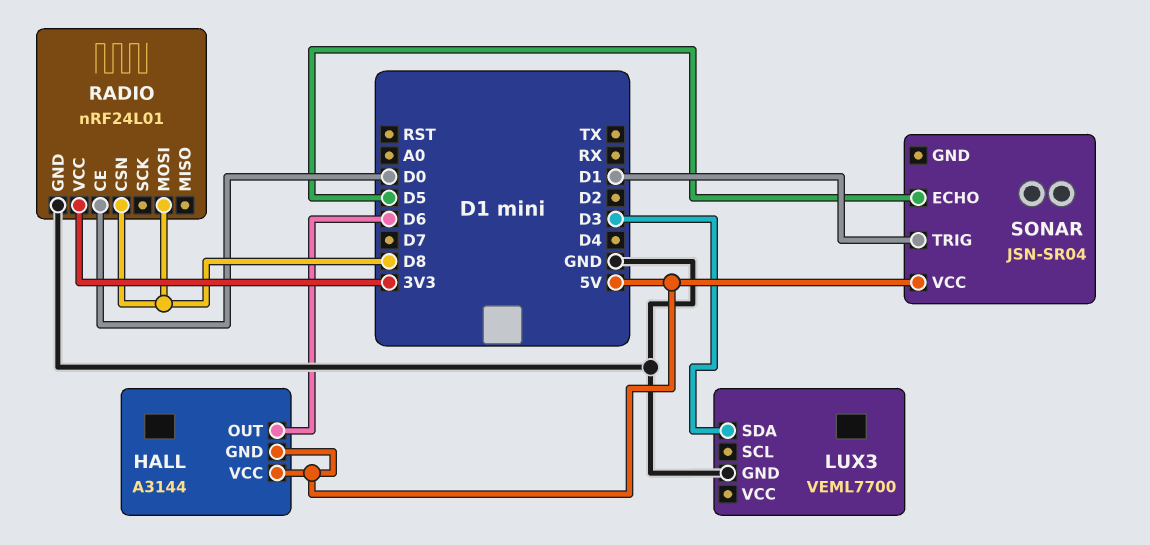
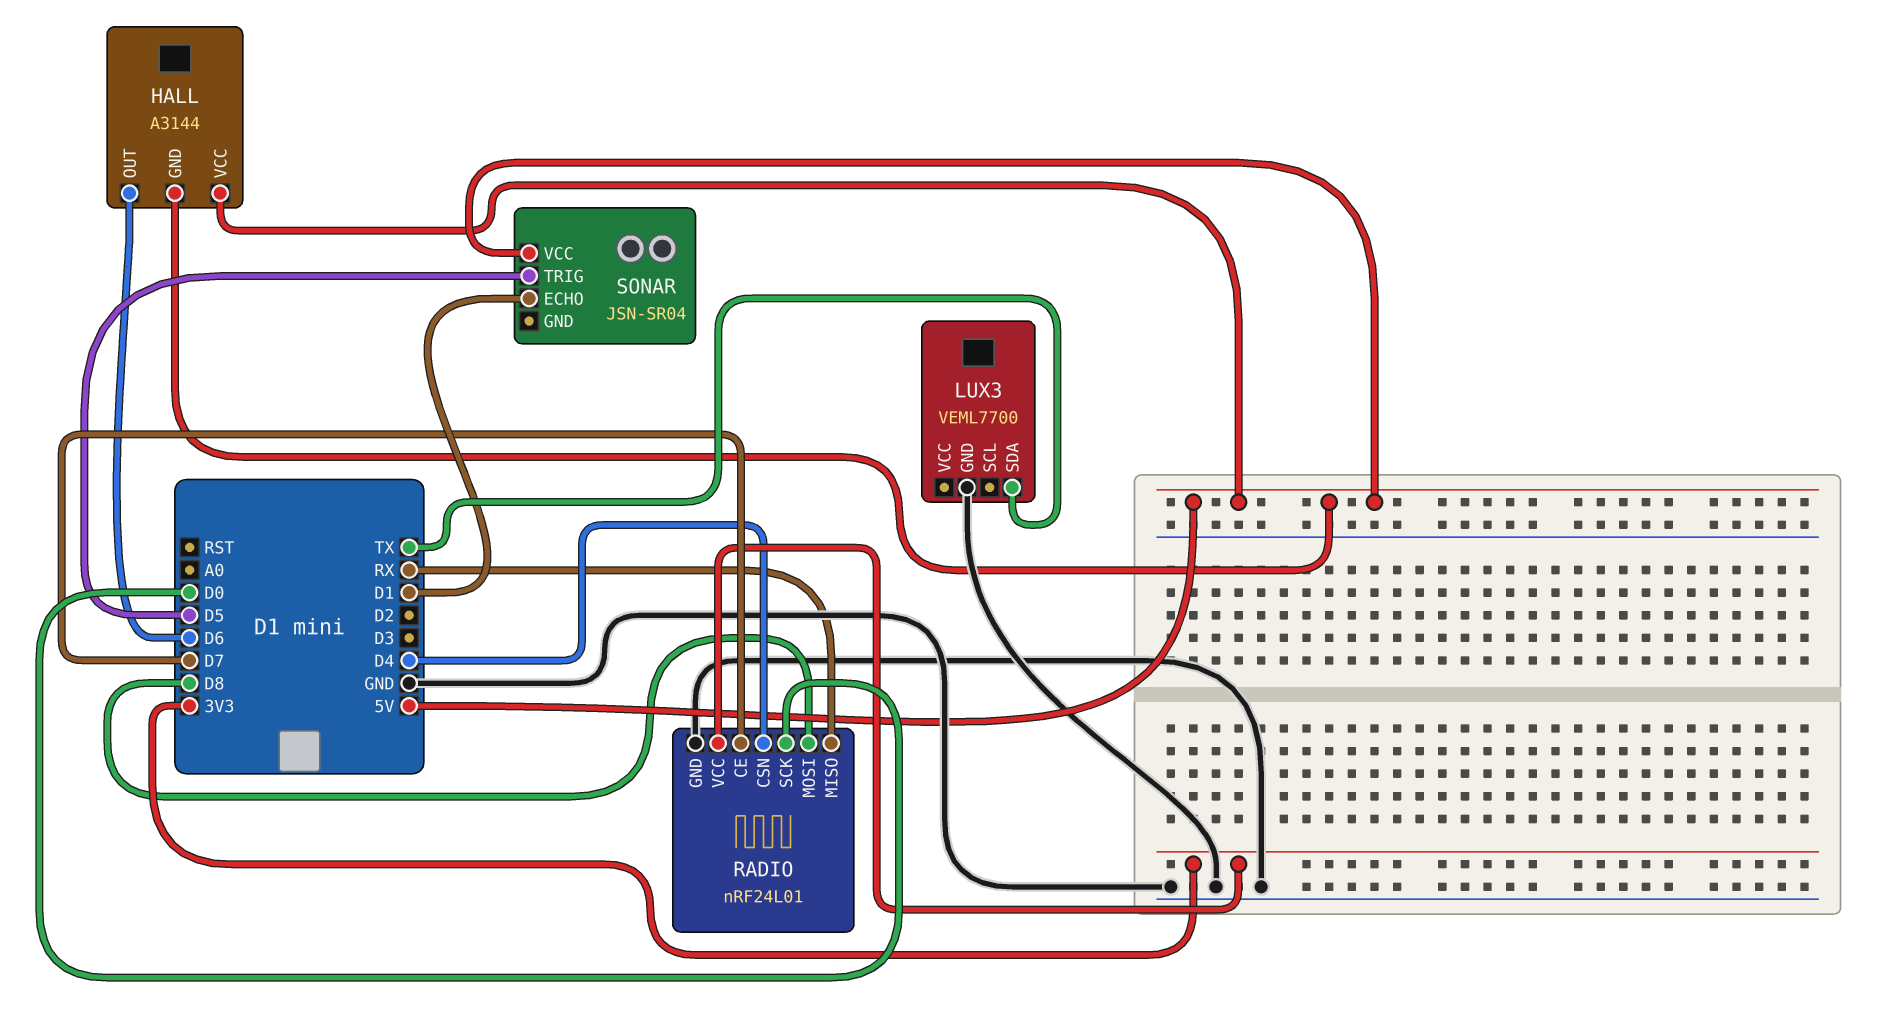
LUX3 pin SDA: D3 -> TX
RADIO pin CE: D0 -> D7
RADIO pin CSN: D8 -> D4
RADIO pin MISO: none -> RX
RADIO pin SCK: none -> D0
SONAR pin ECHO: D5 -> D1
SONAR pin TRIG: D1 -> D5

